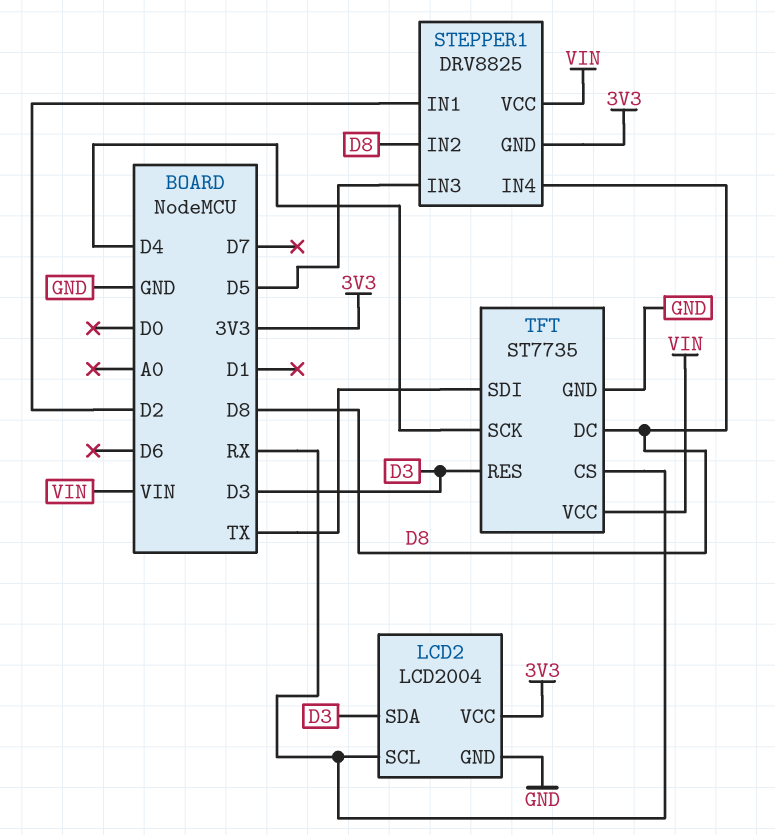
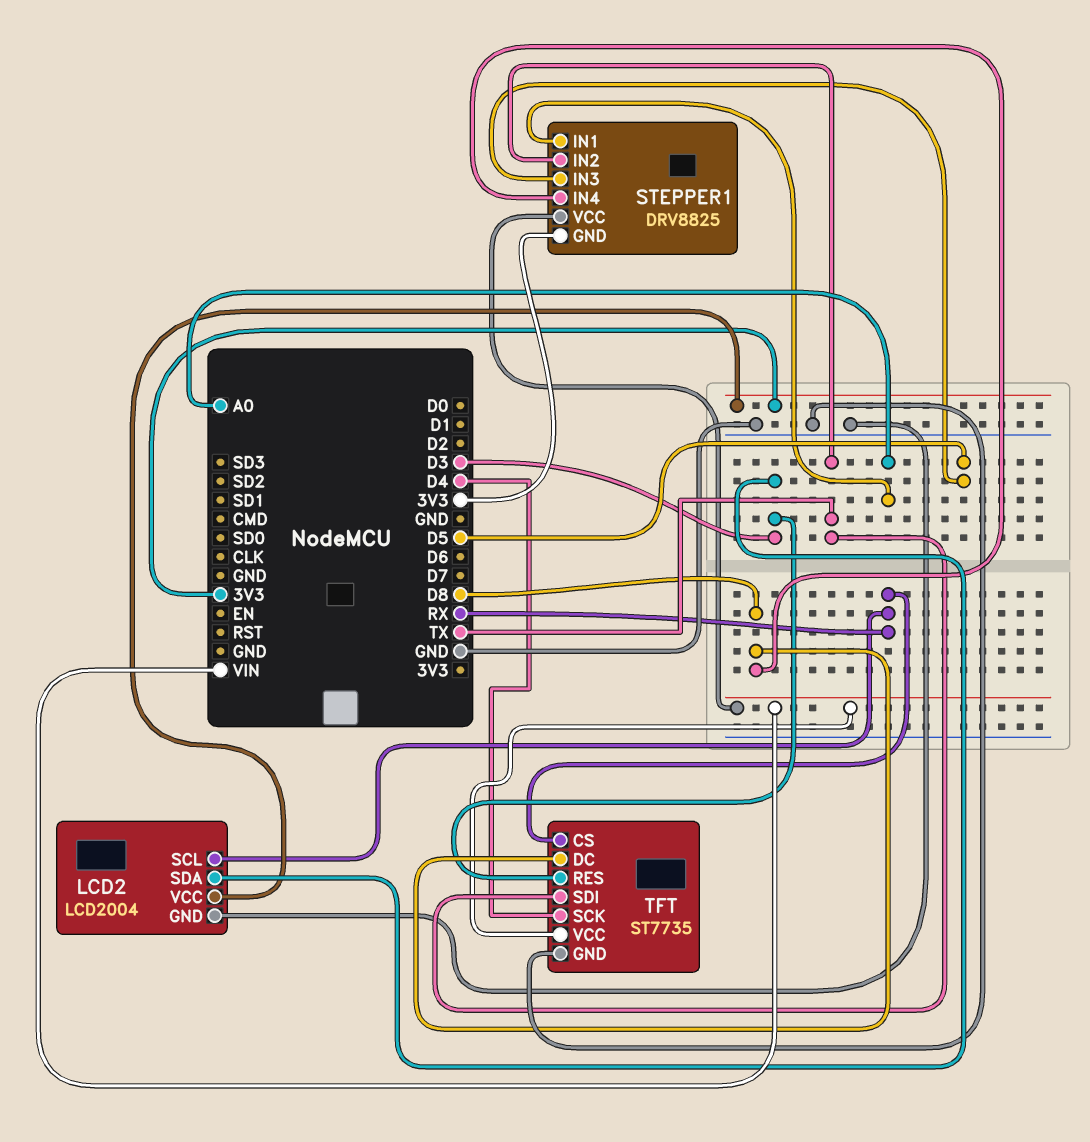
STEPPER1 pin IN1: D2 -> A0
STEPPER1 pin IN2: D8 -> TX

